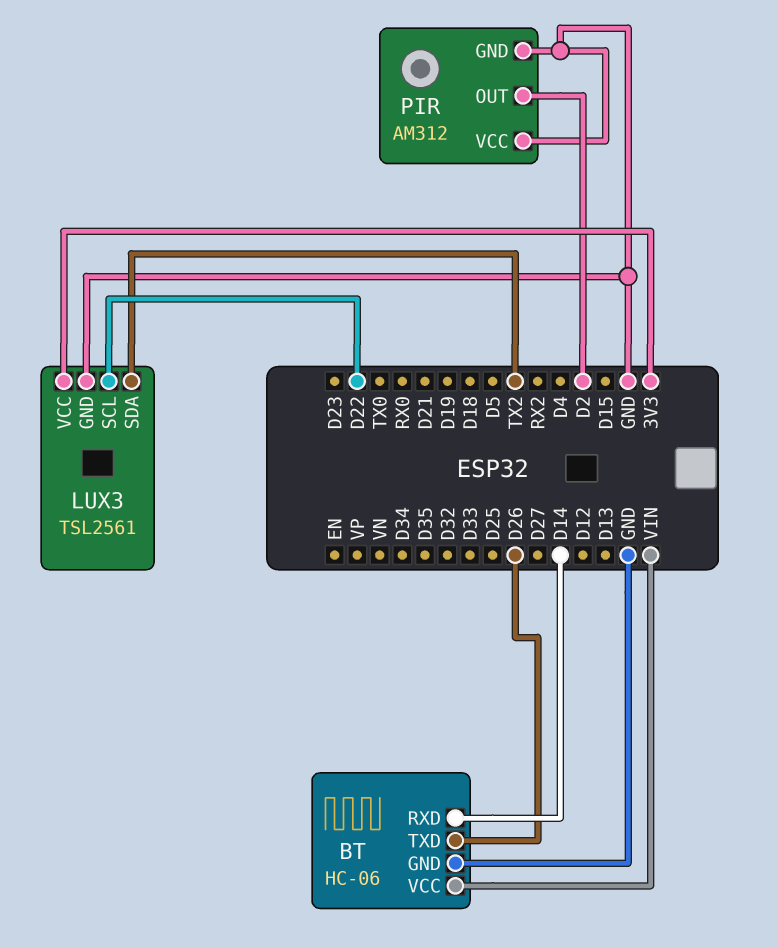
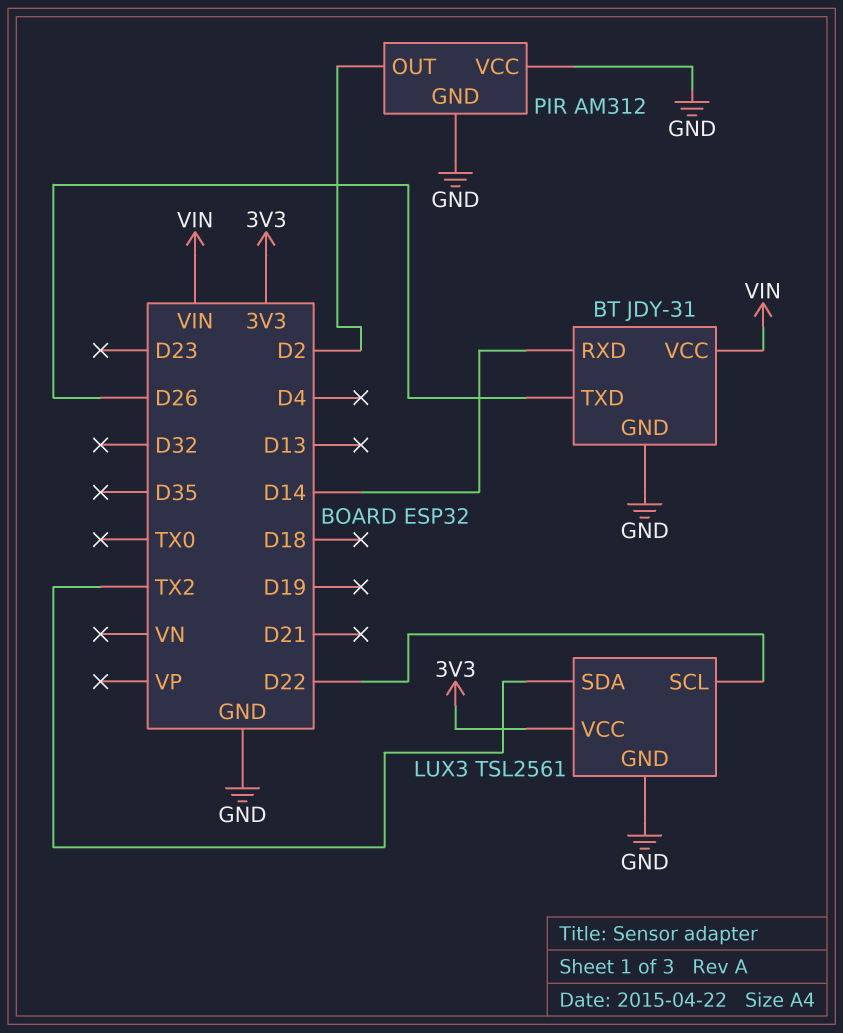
BT: HC-06 -> JDY-31

